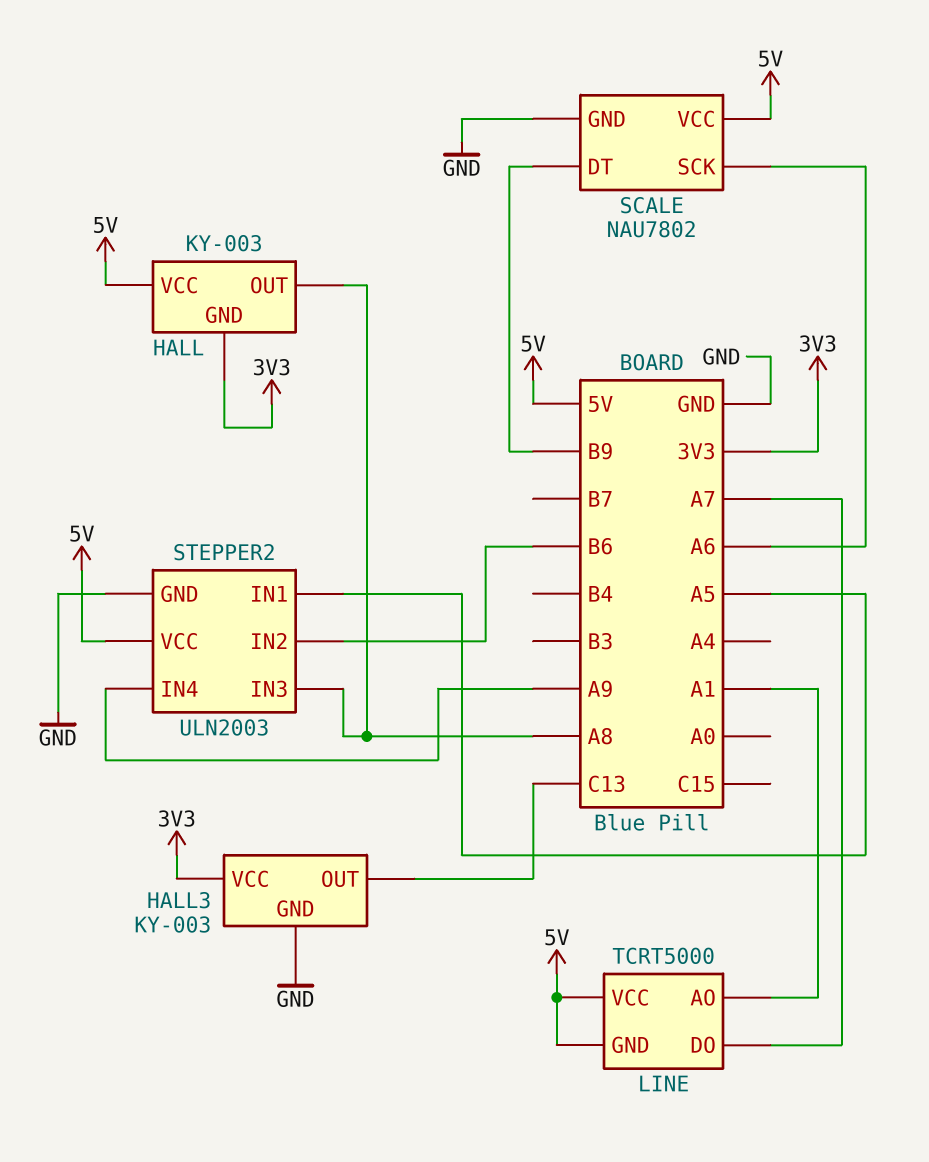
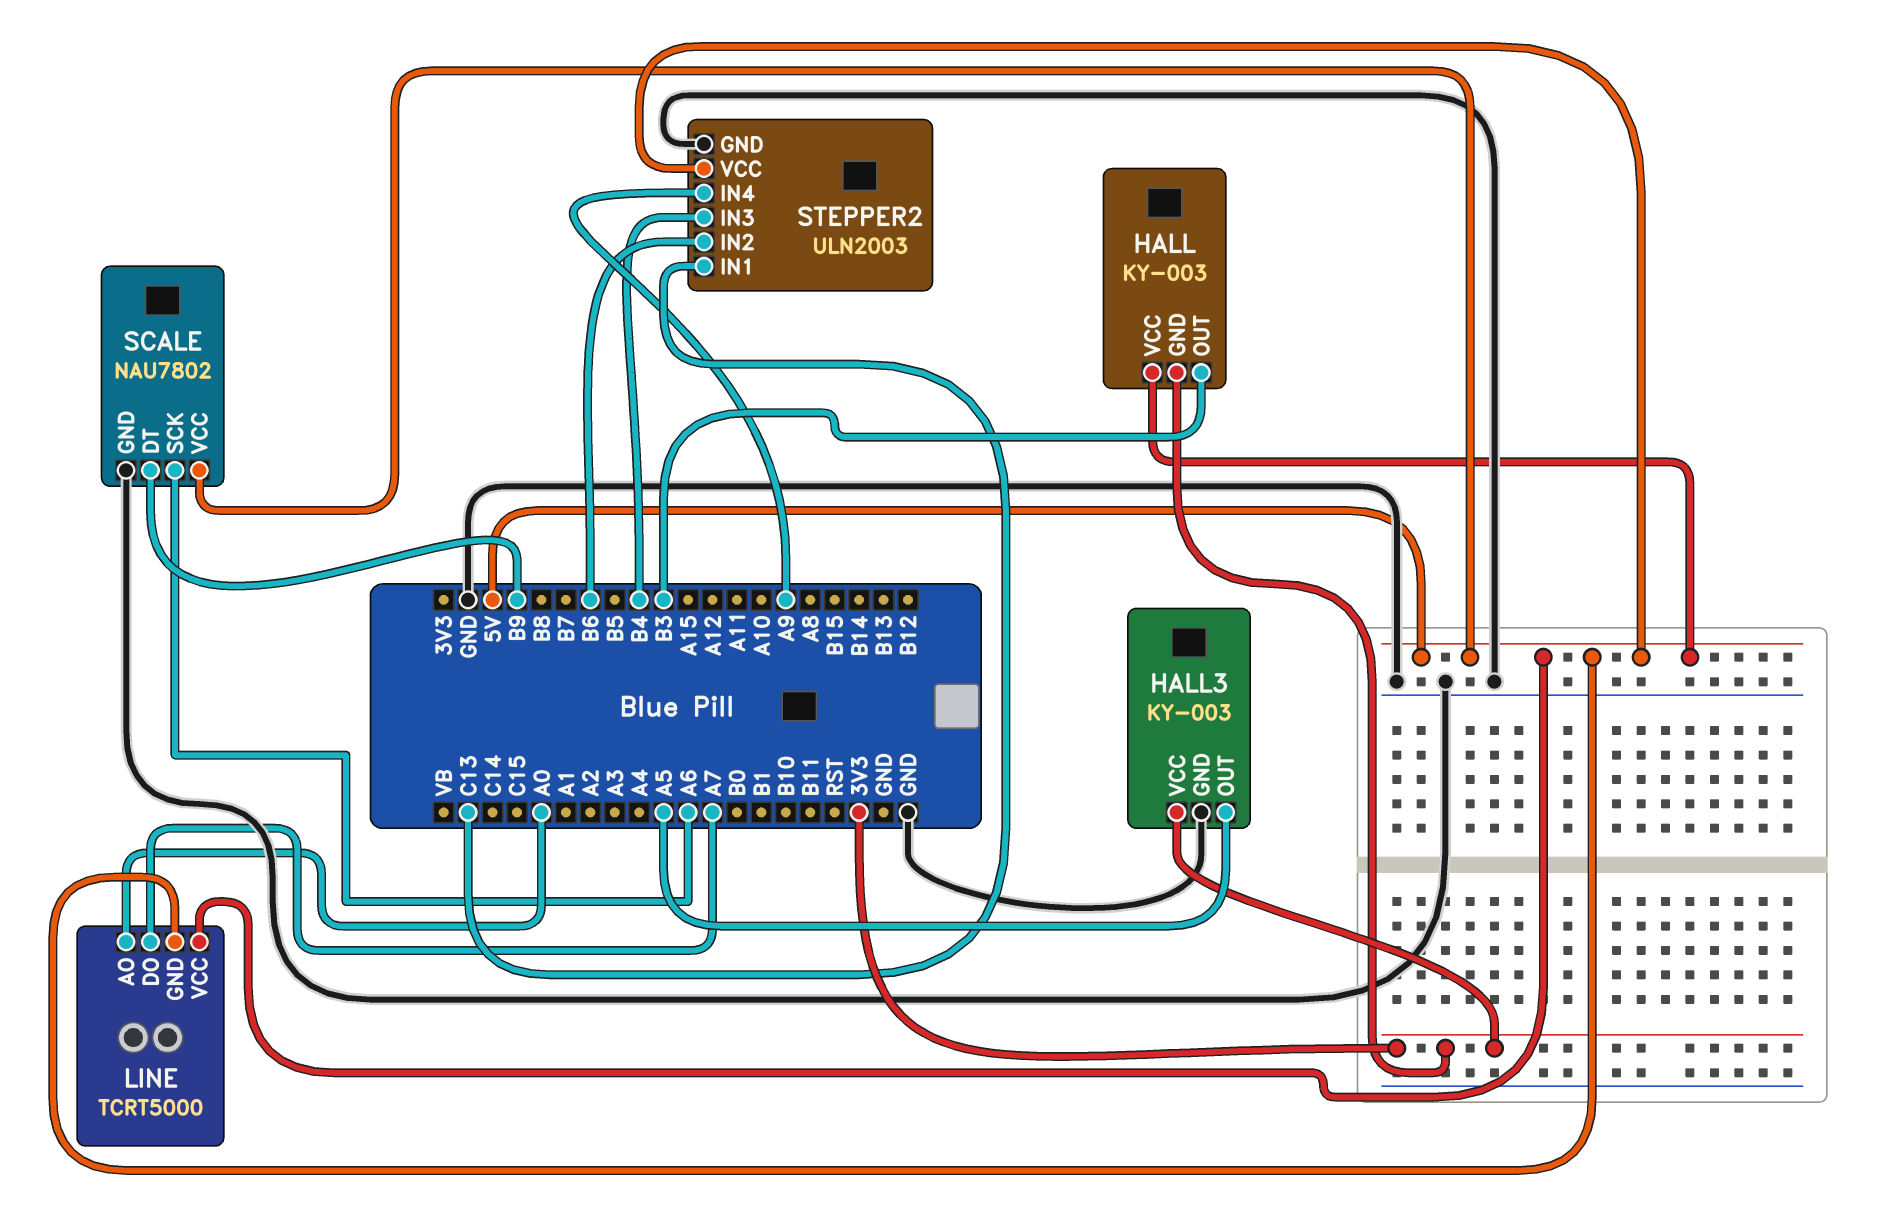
HALL pin OUT: A8 -> B3
HALL3 pin OUT: C13 -> A5
LINE pin AO: A1 -> A0
STEPPER2 pin IN1: A5 -> C13
STEPPER2 pin IN3: A8 -> B4

